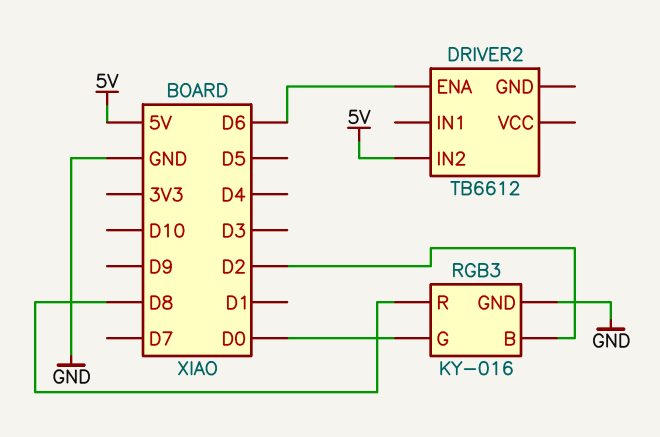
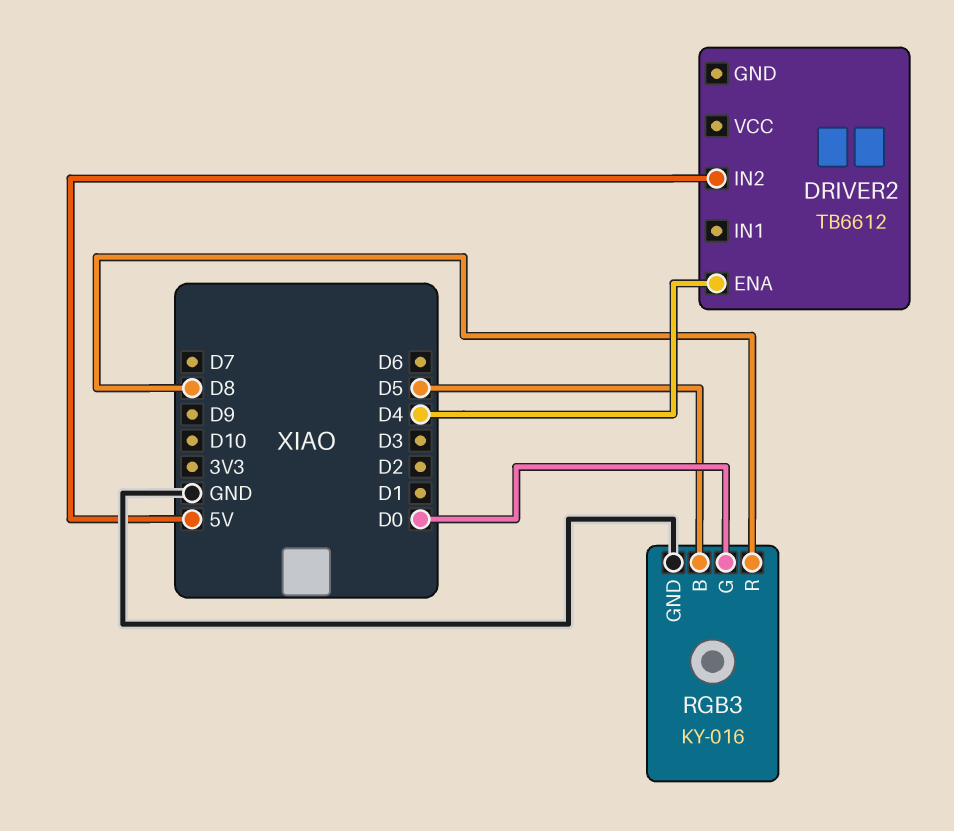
DRIVER2 pin ENA: D6 -> D4
RGB3 pin B: D2 -> D5

